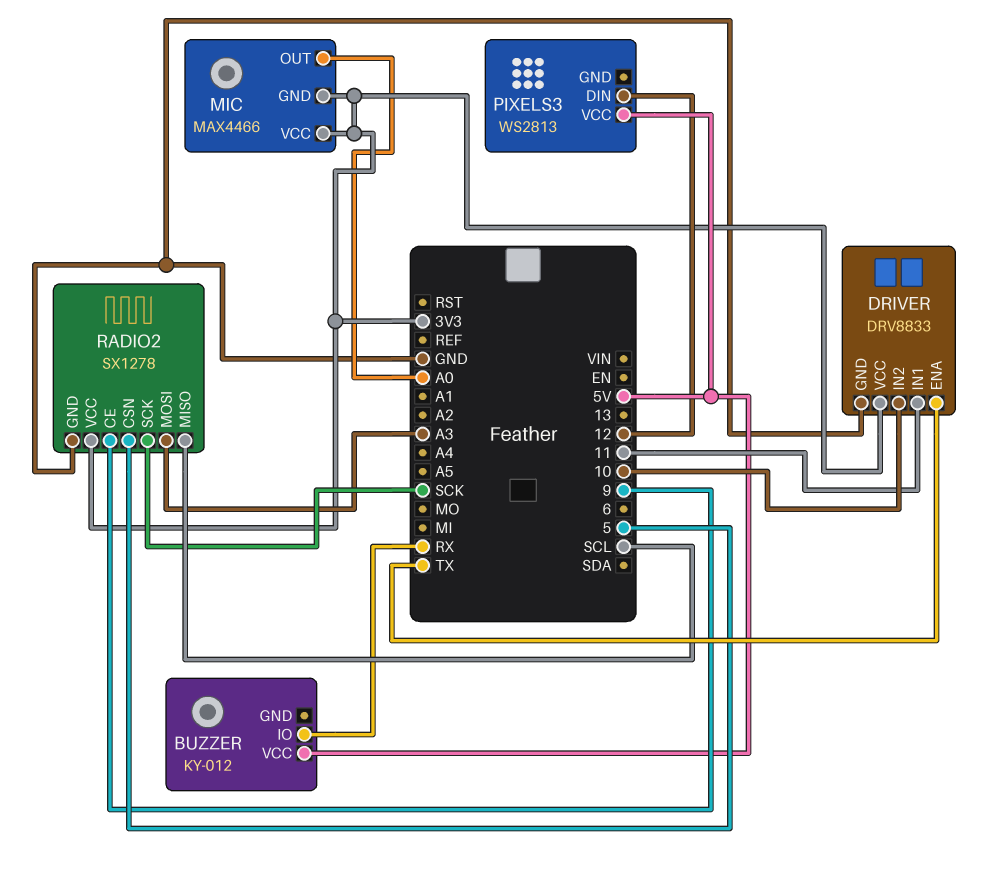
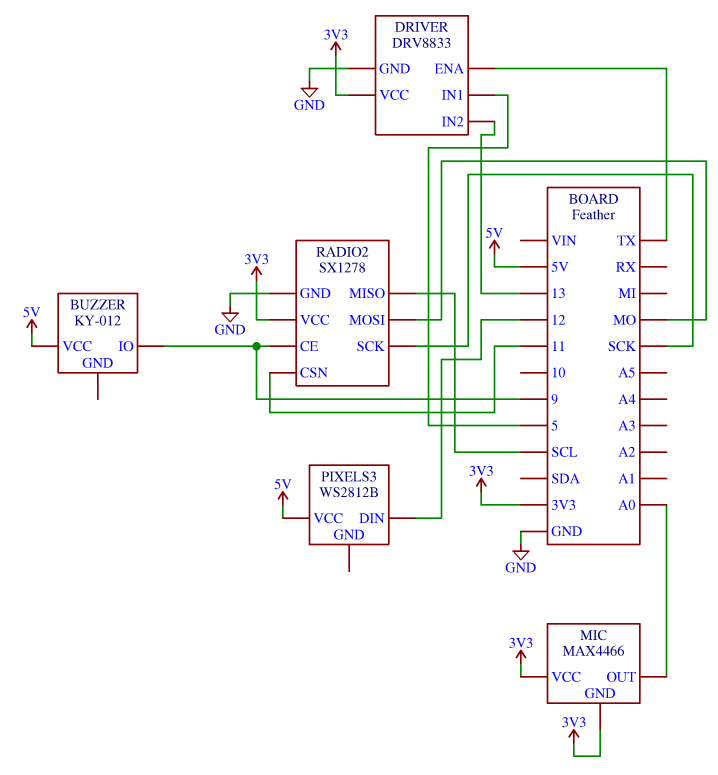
BUZZER pin IO: RX -> 9
DRIVER pin IN1: 11 -> 5
DRIVER pin IN2: 10 -> 13
PIXELS3: WS2813 -> WS2812B
RADIO2 pin CSN: 5 -> 11
RADIO2 pin MOSI: A3 -> MO

